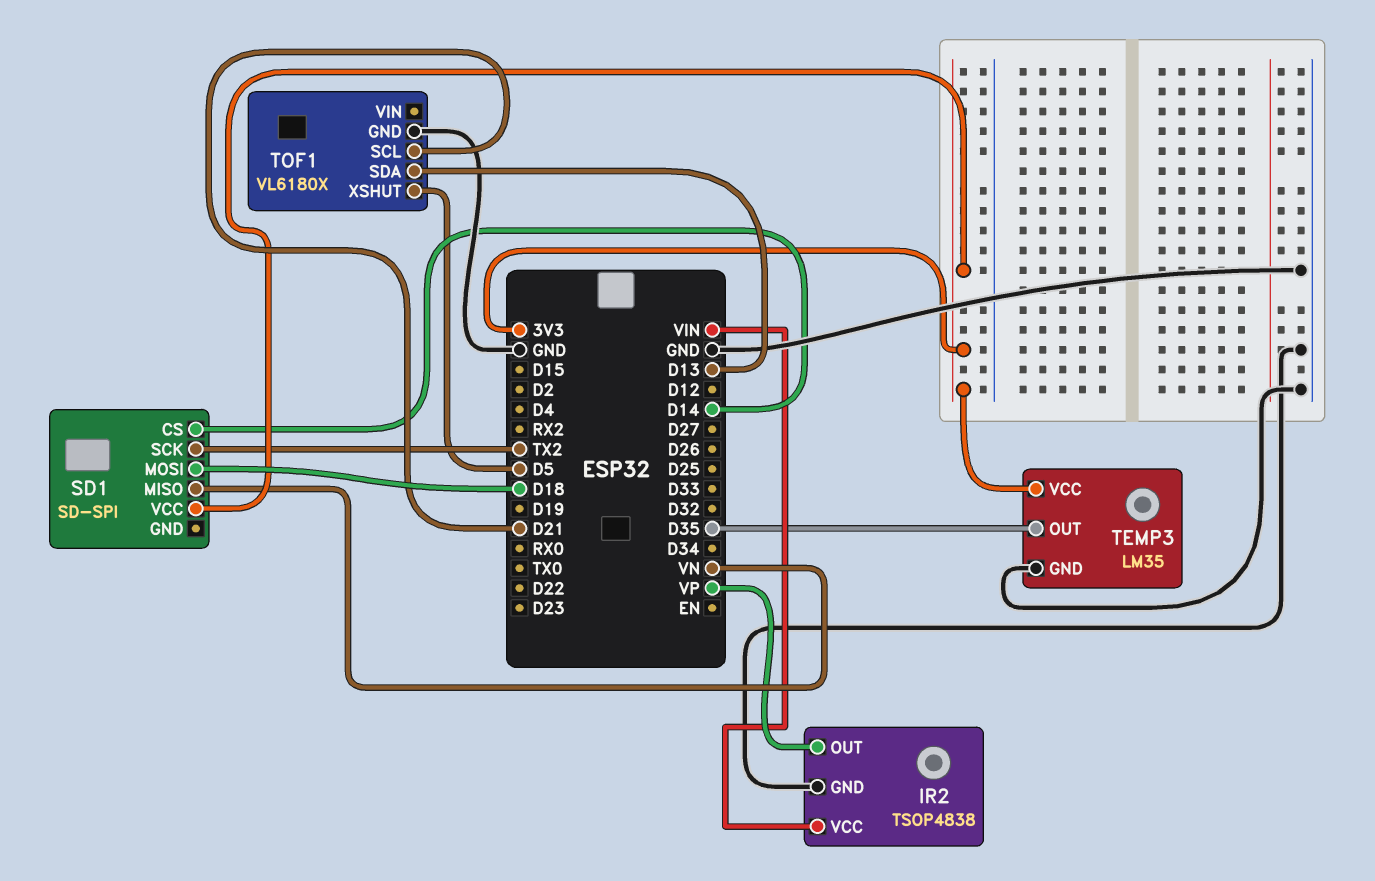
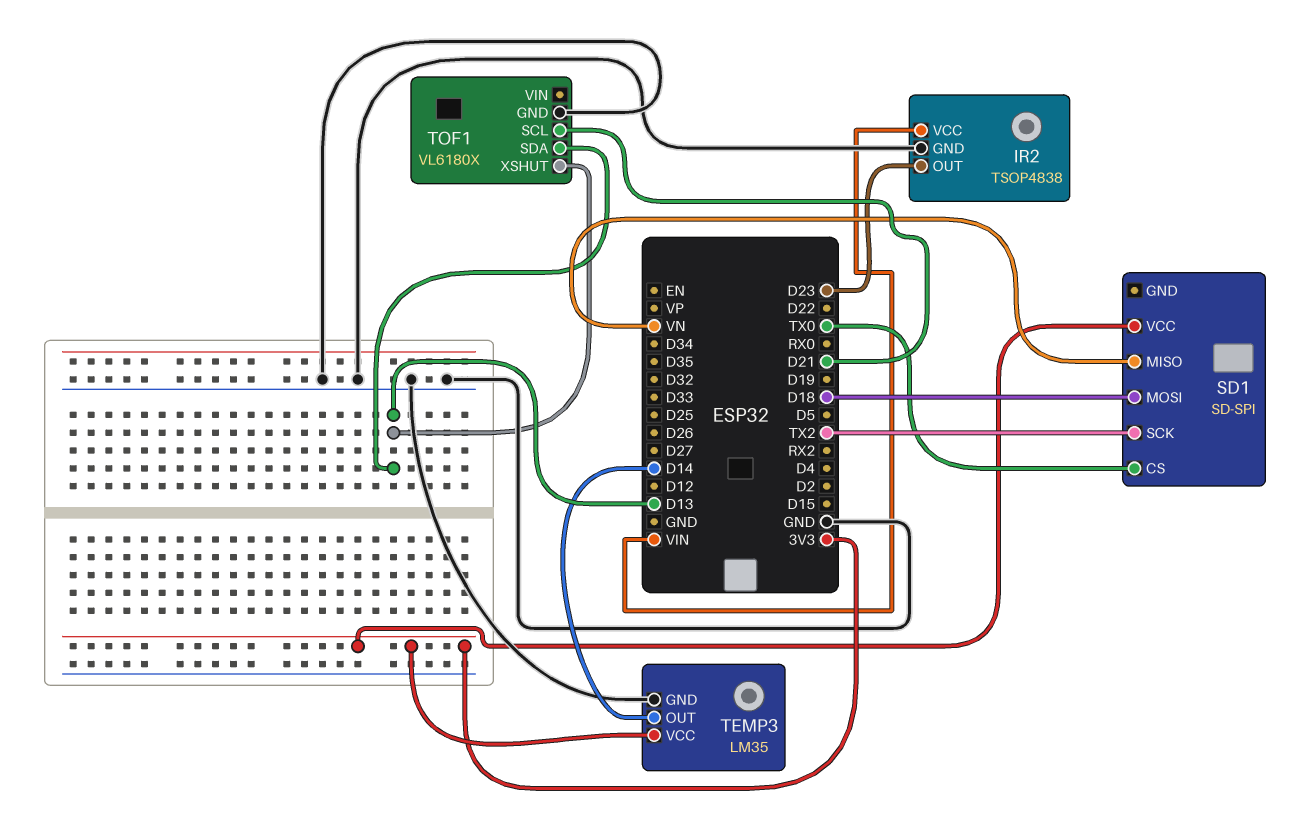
IR2 pin OUT: VP -> D23
SD1 pin CS: D14 -> TX0
TEMP3 pin OUT: D35 -> D14
TOF1 pin XSHUT: D5 -> D13

